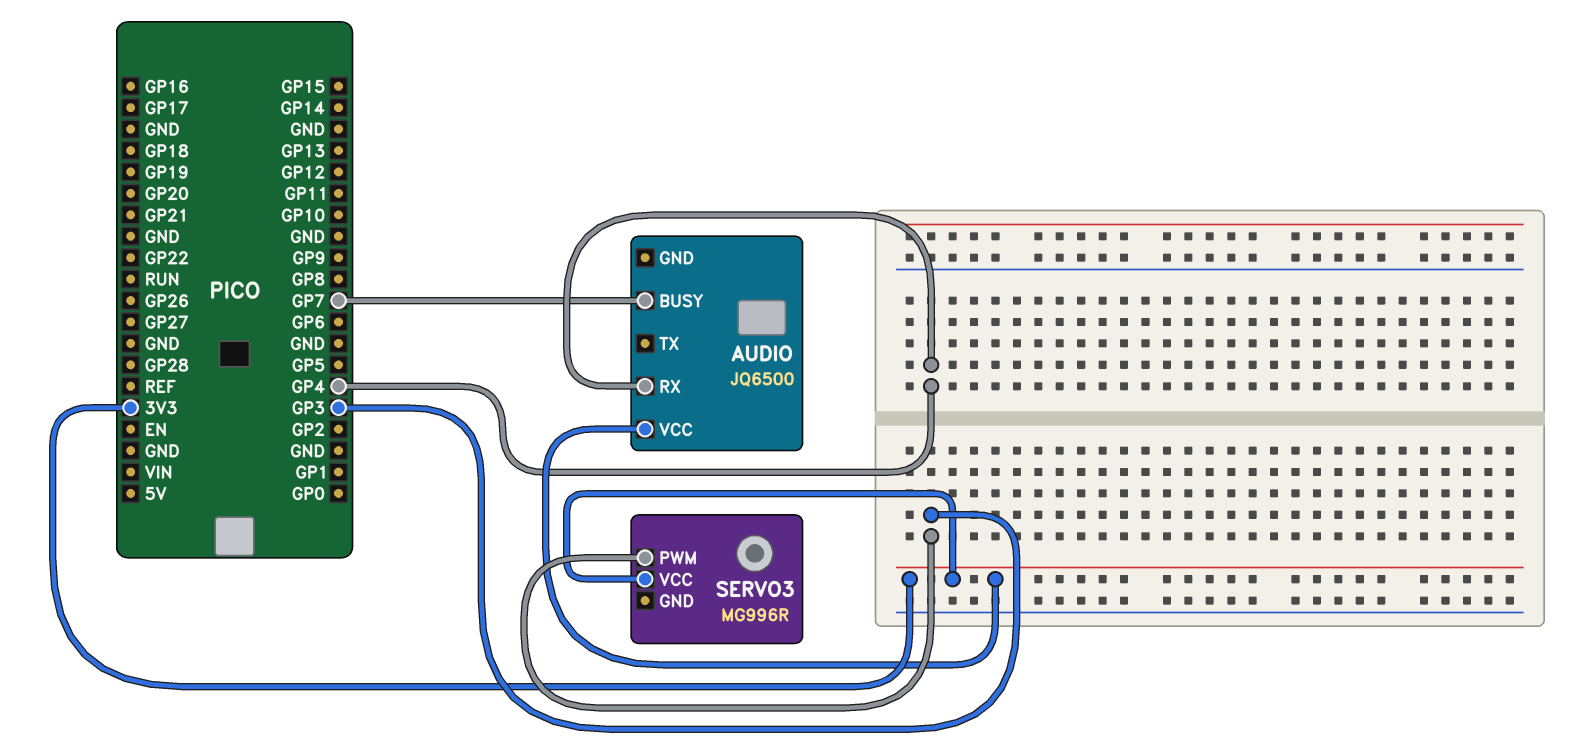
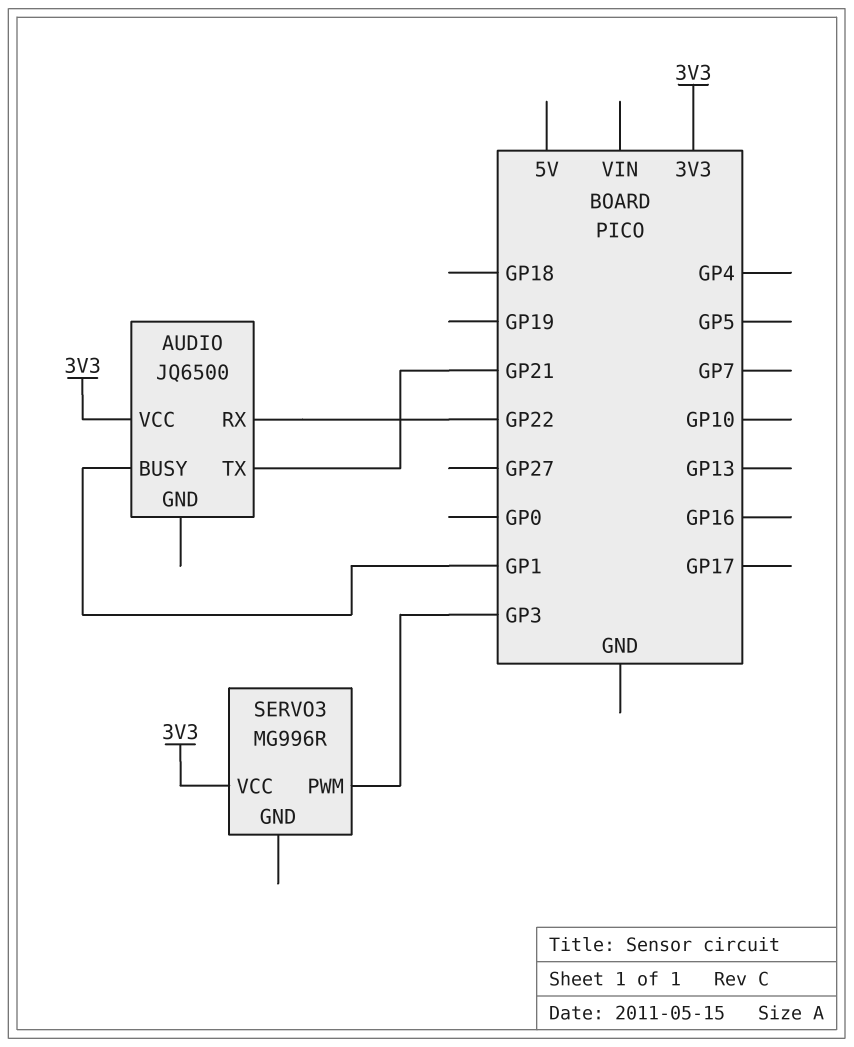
AUDIO pin BUSY: GP7 -> GP1
AUDIO pin RX: GP4 -> GP22
AUDIO pin TX: none -> GP21

